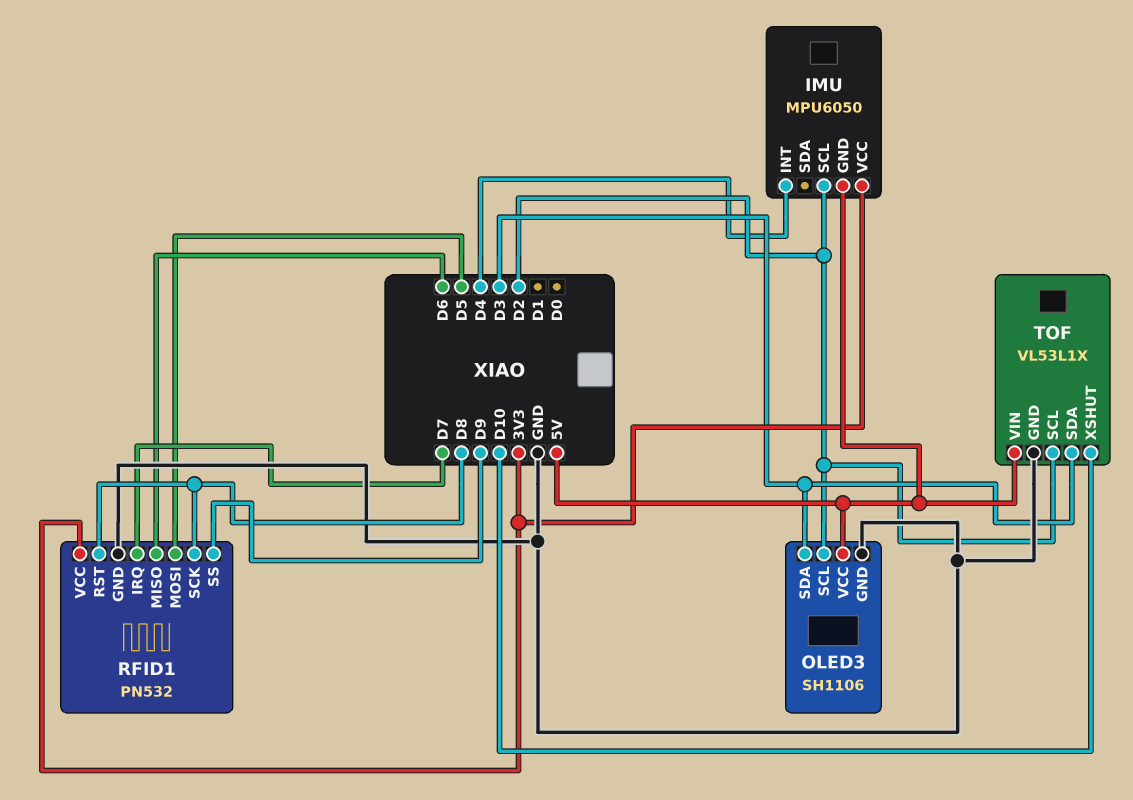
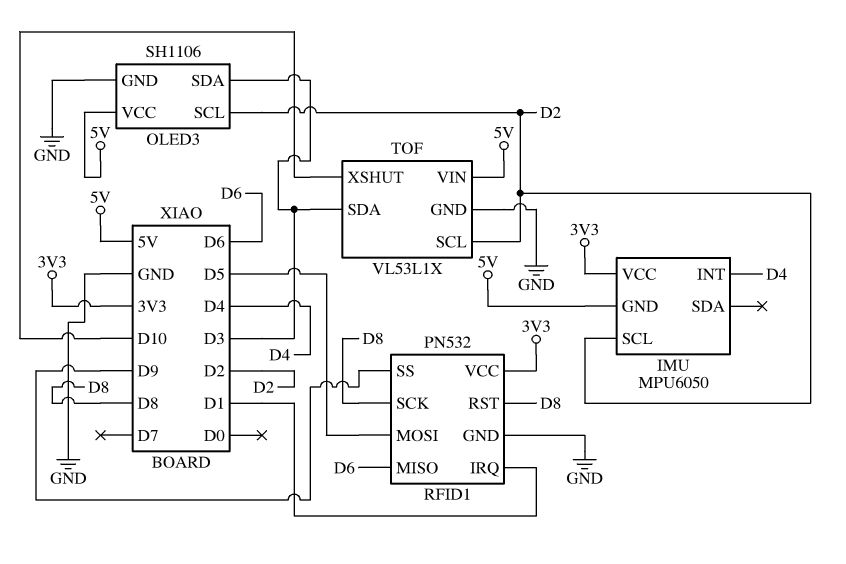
RFID1 pin IRQ: D7 -> D1

